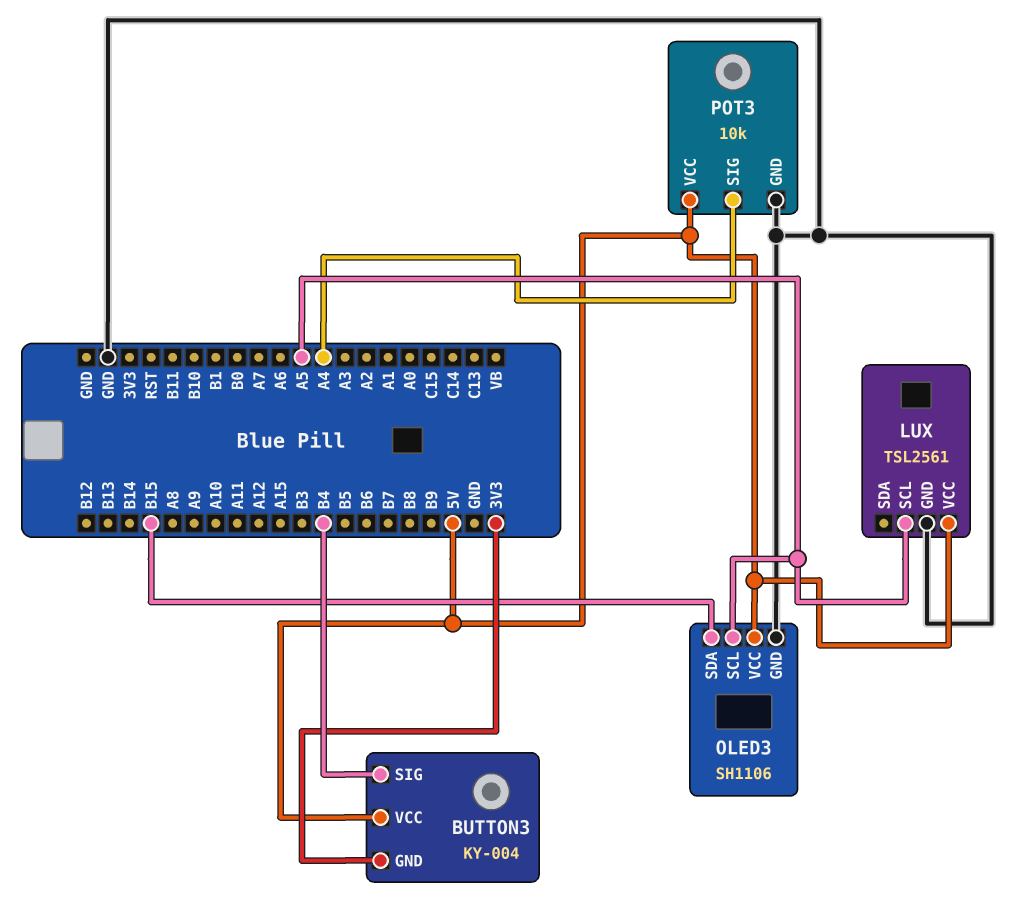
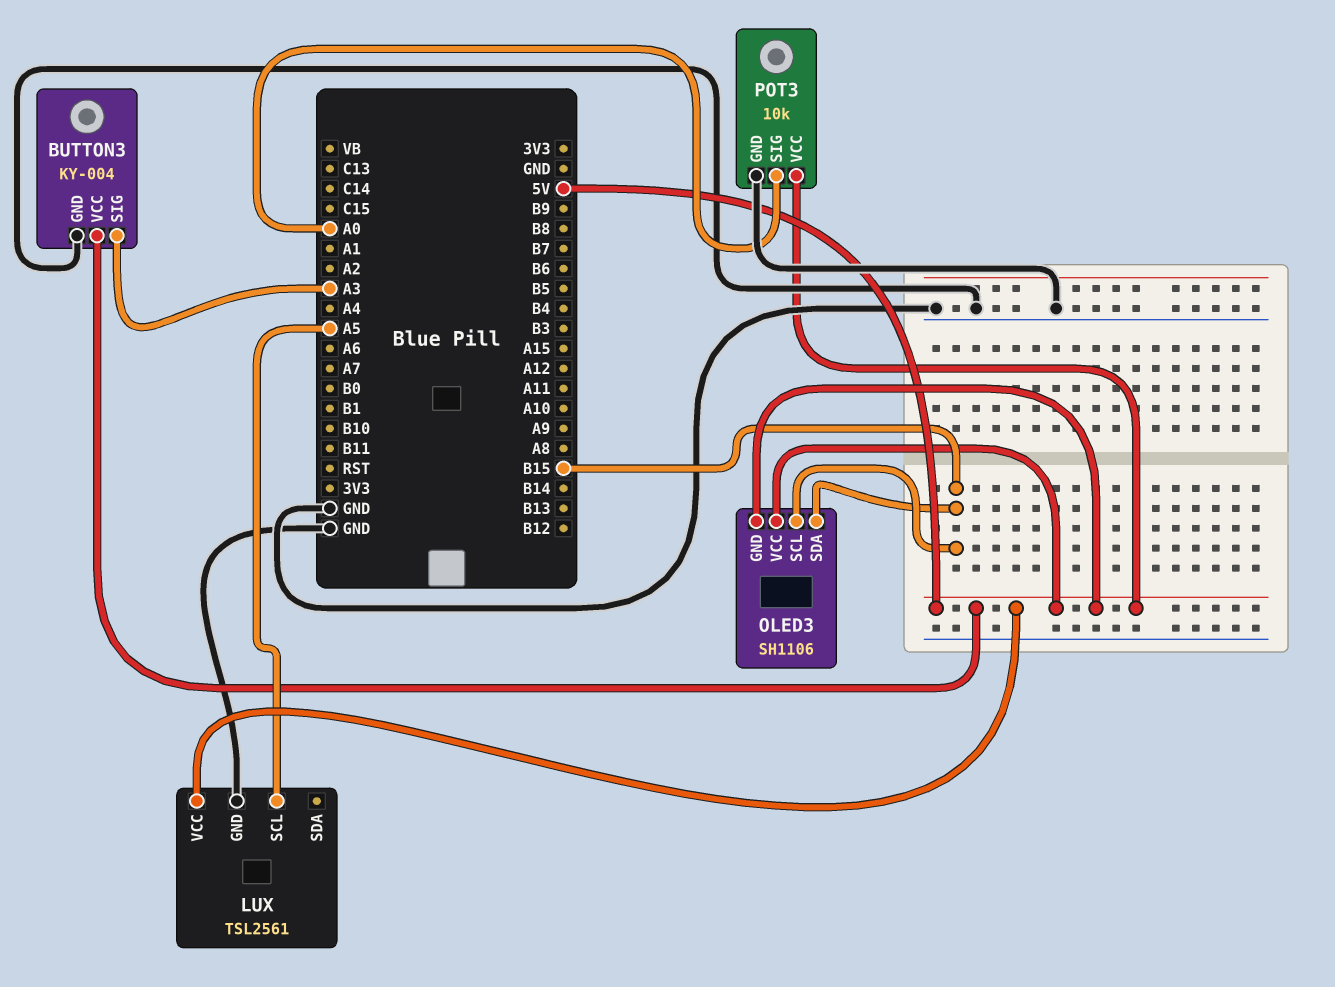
BUTTON3 pin GND: 3V3 -> GND
BUTTON3 pin SIG: B4 -> A3
OLED3 pin GND: GND -> 5V
OLED3 pin SCL: A5 -> B15
POT3 pin SIG: A4 -> A0

